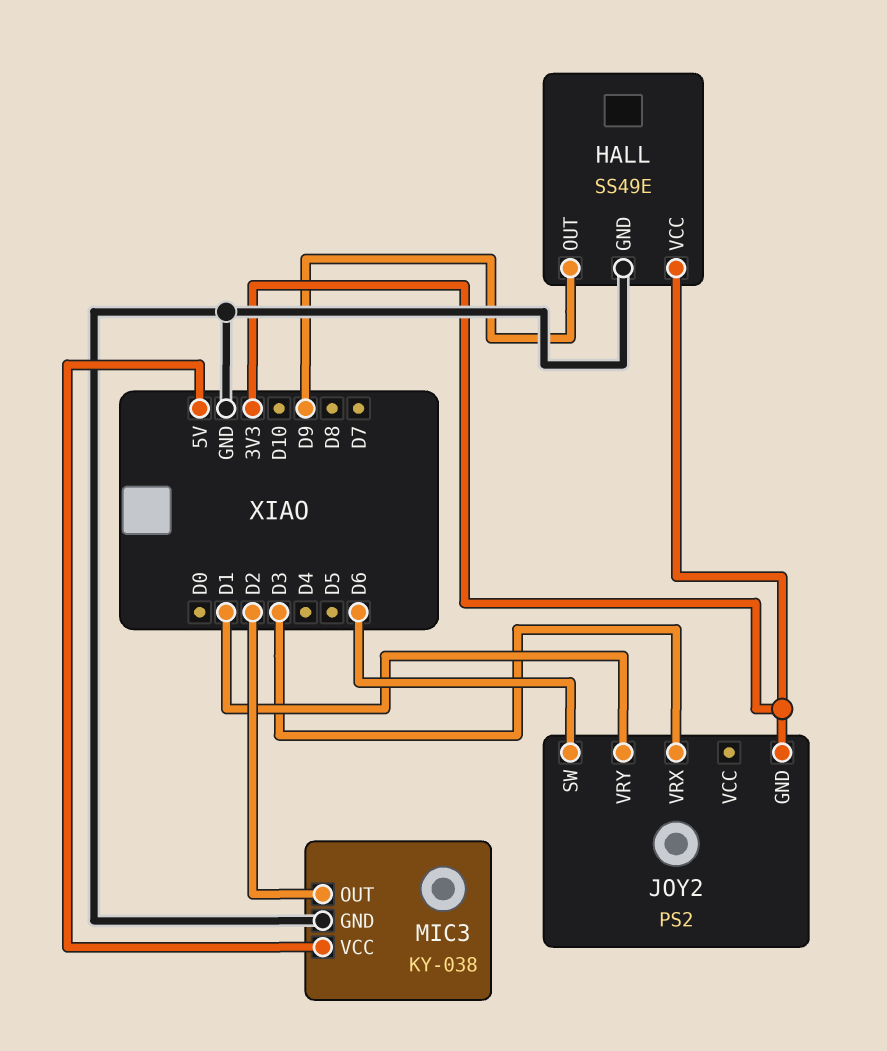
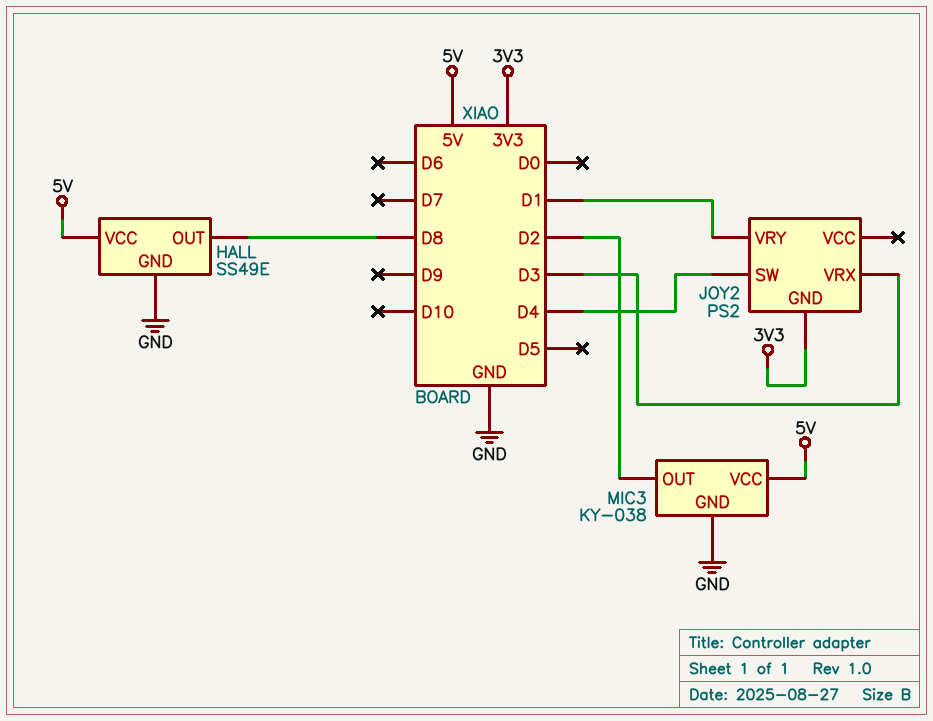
HALL pin OUT: D9 -> D8
HALL pin VCC: 3V3 -> 5V
JOY2 pin SW: D6 -> D4

